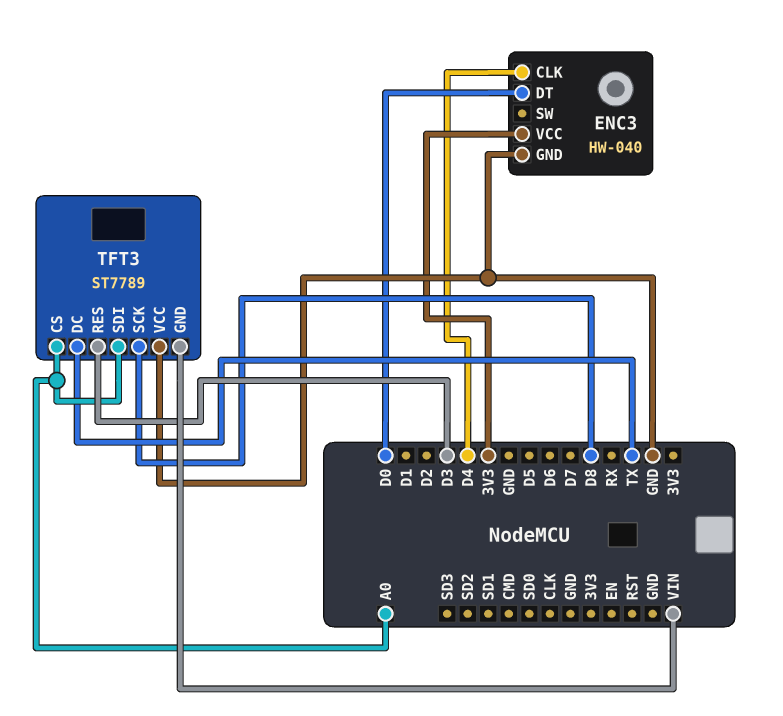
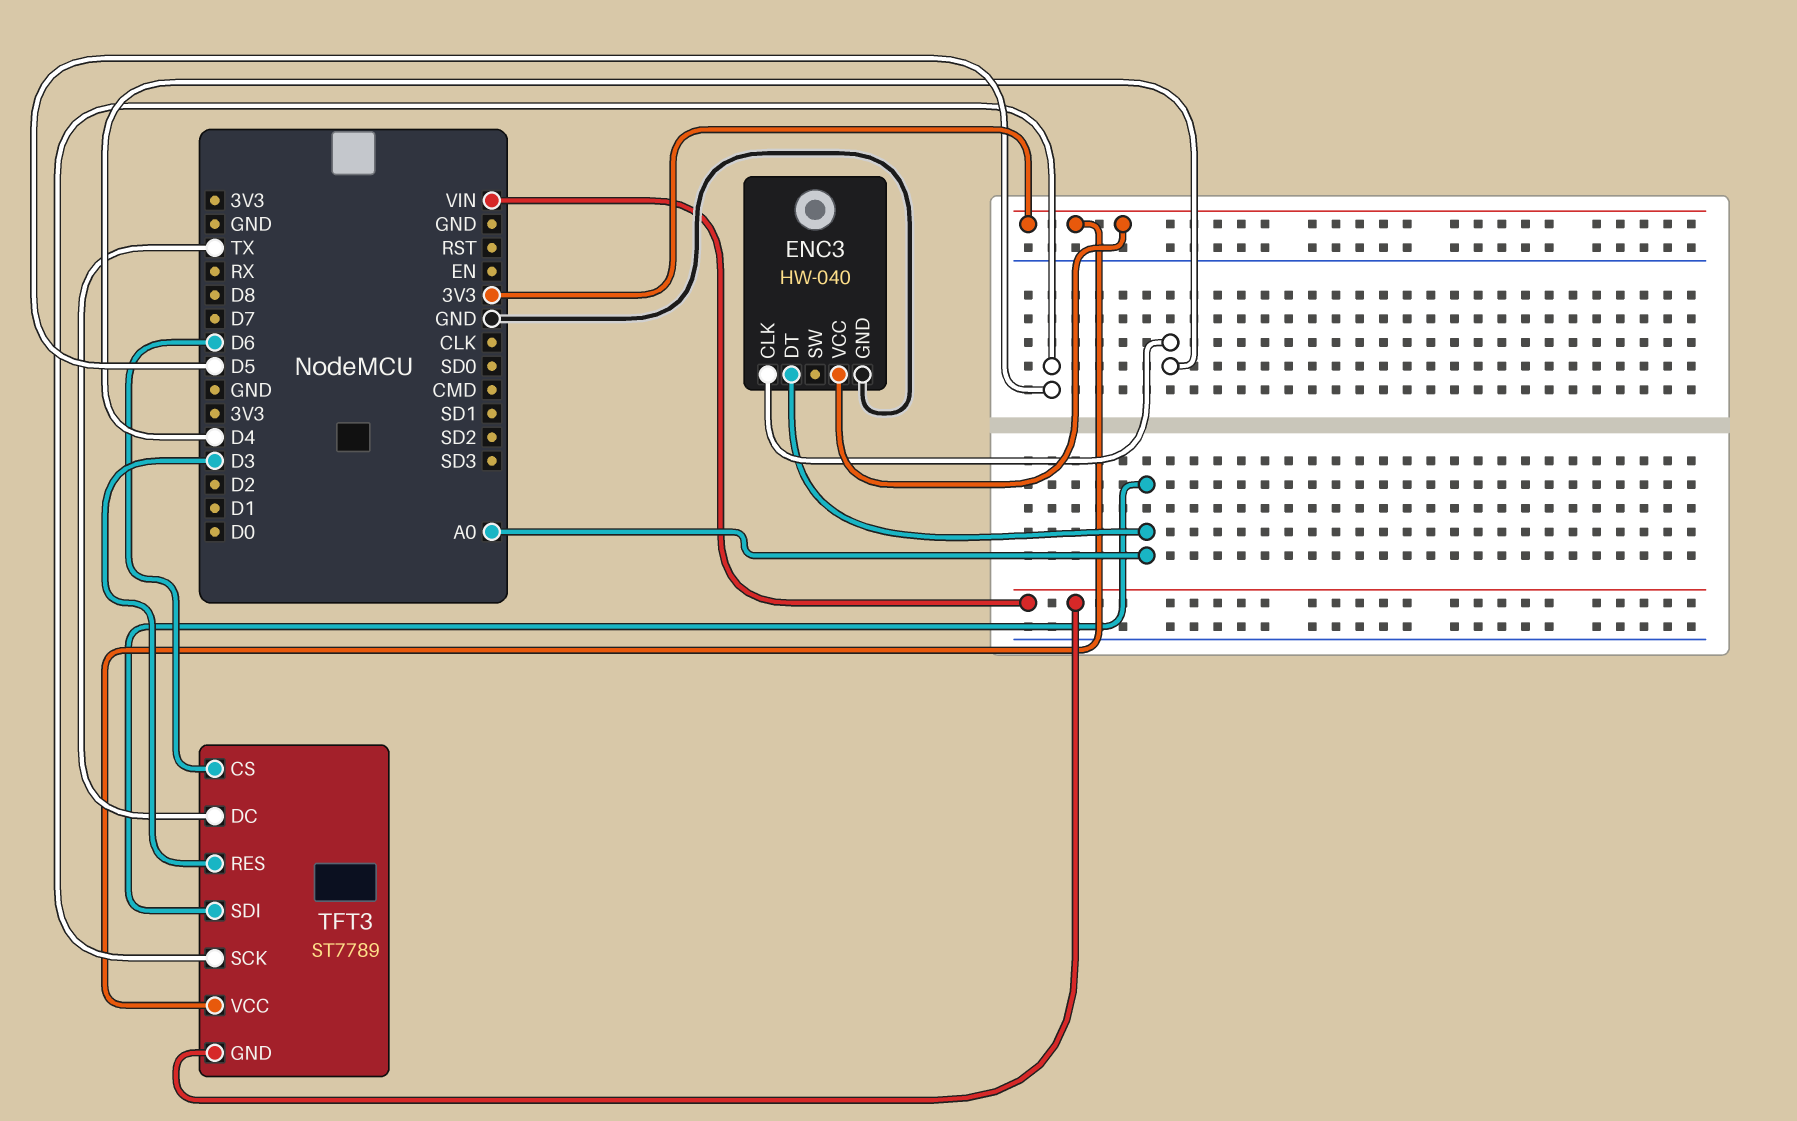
ENC3 pin DT: D0 -> A0
TFT3 pin CS: A0 -> D6
TFT3 pin SCK: D8 -> D5
TFT3 pin VCC: GND -> 3V3

